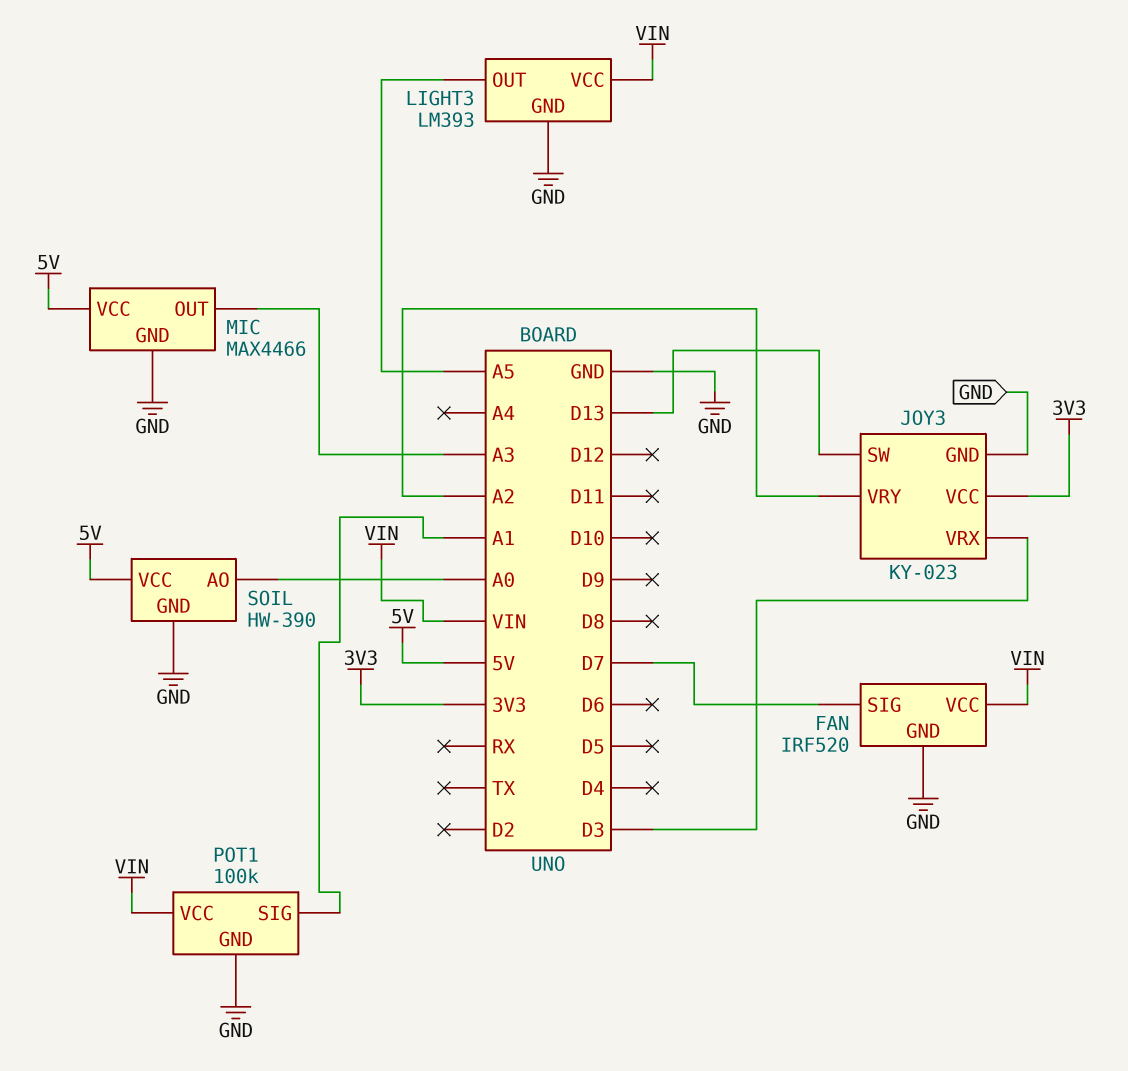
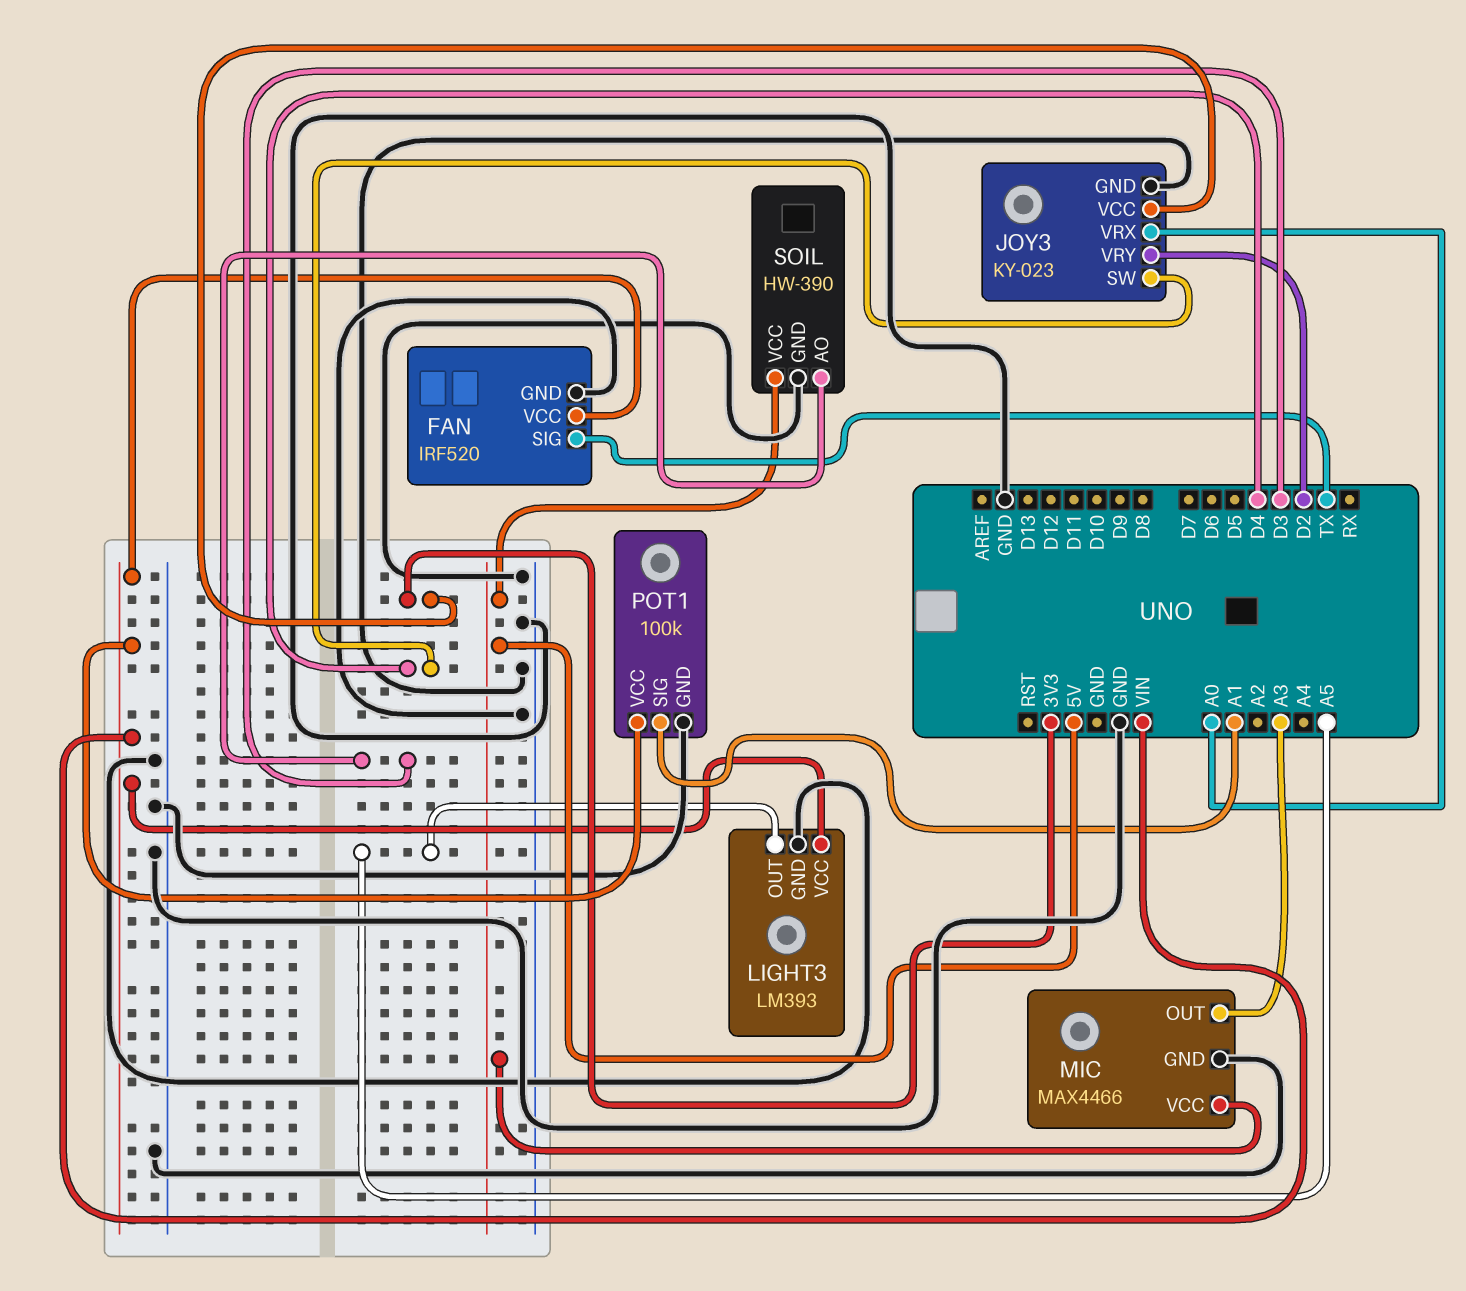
FAN pin SIG: D7 -> TX
JOY3 pin SW: D13 -> D4
JOY3 pin VRX: D3 -> A0
JOY3 pin VRY: A2 -> D2
SOIL pin AO: A0 -> D3

